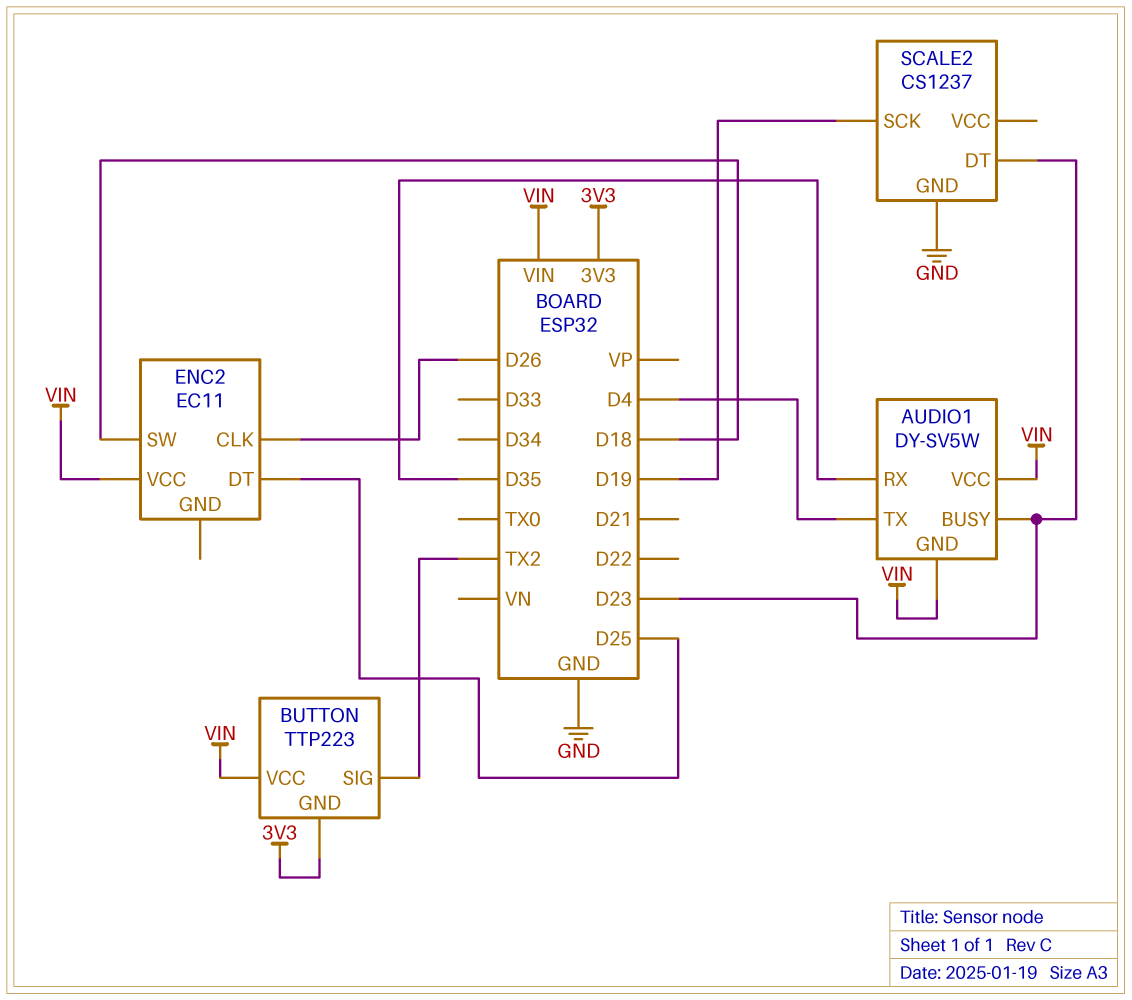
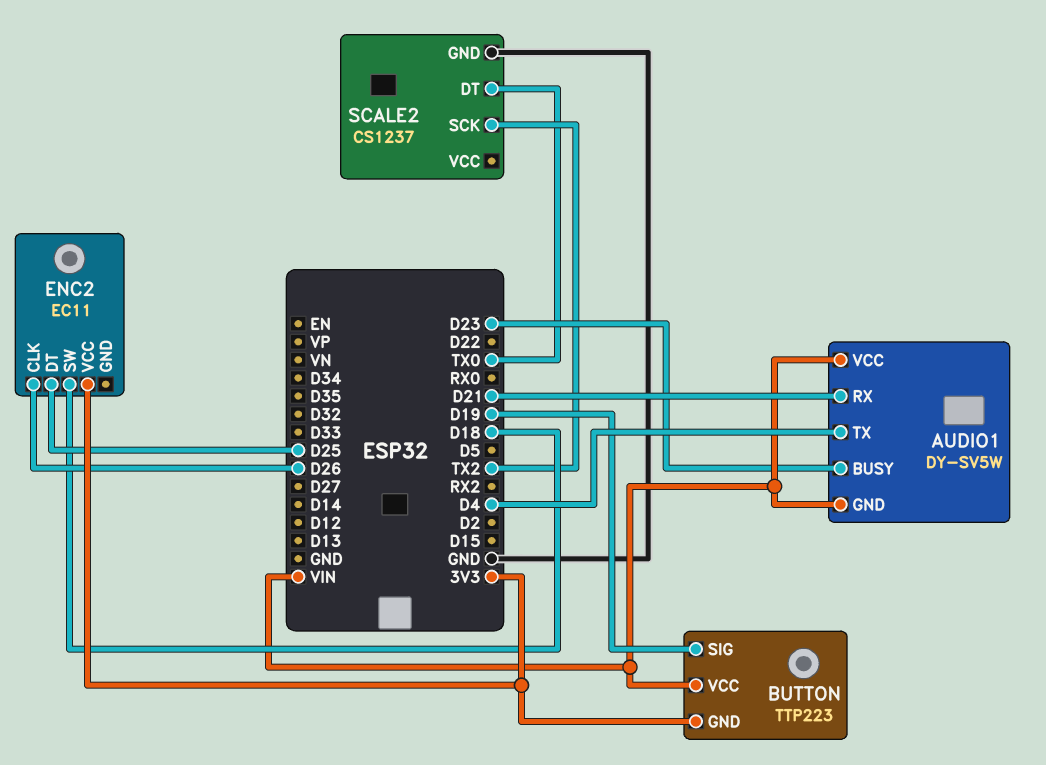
AUDIO1 pin RX: D35 -> D21
BUTTON pin SIG: TX2 -> D19
ENC2 pin VCC: VIN -> 3V3
SCALE2 pin DT: D23 -> TX0
SCALE2 pin SCK: D19 -> TX2

